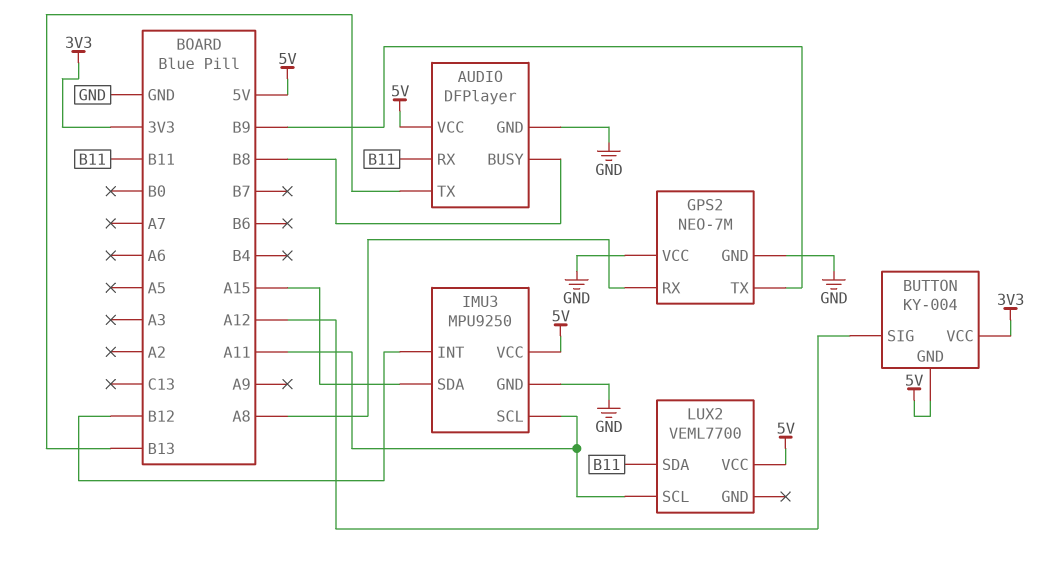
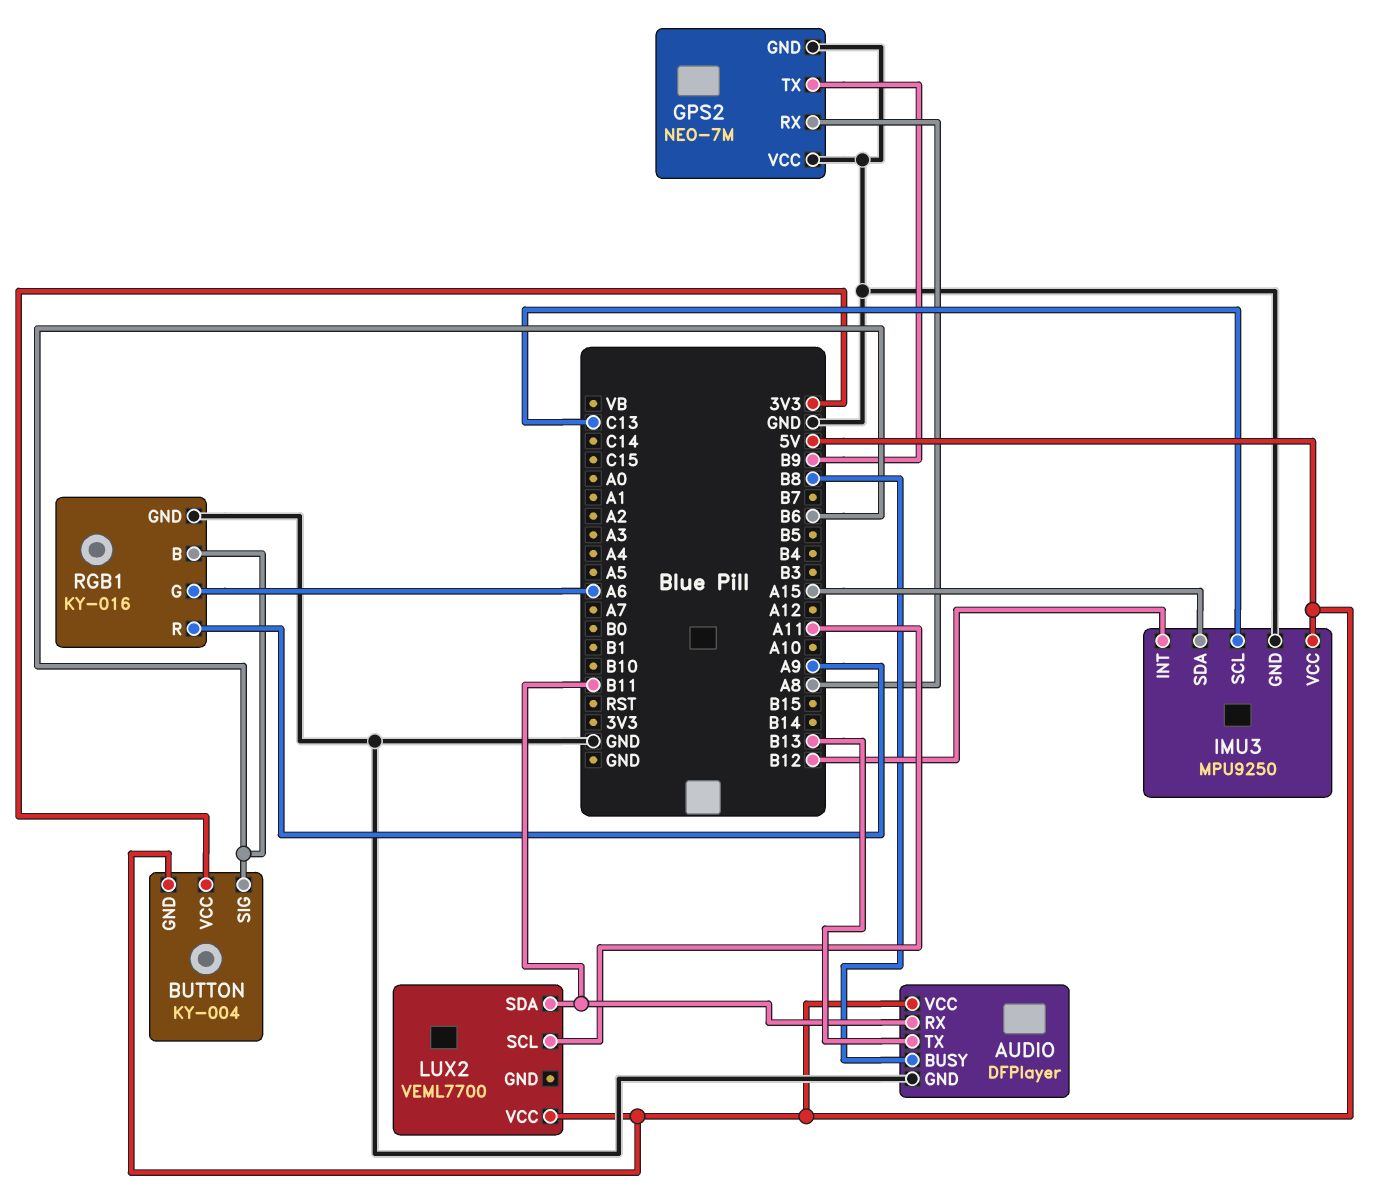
BUTTON pin SIG: A12 -> B6
IMU3 pin SCL: A11 -> C13
RGB1: none -> KY-016
RGB1 pin B: none -> B6
RGB1 pin G: none -> A6
RGB1 pin GND: none -> GND
RGB1 pin R: none -> A9

